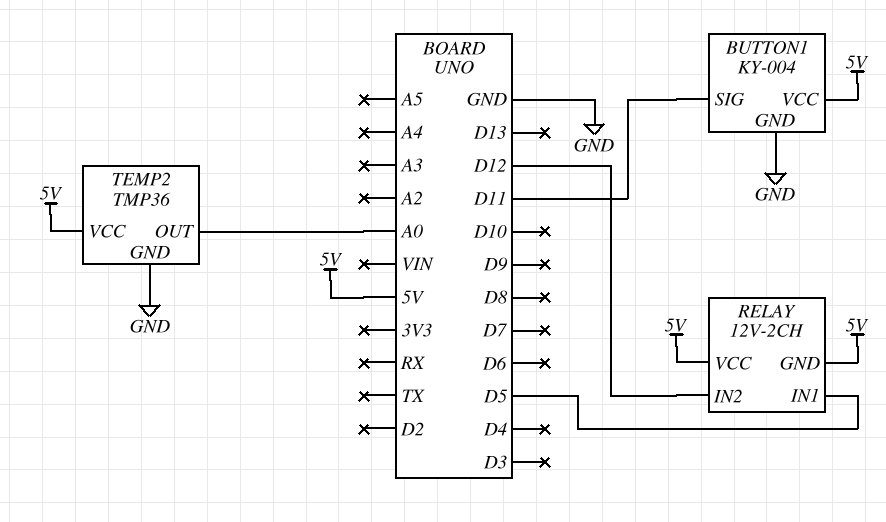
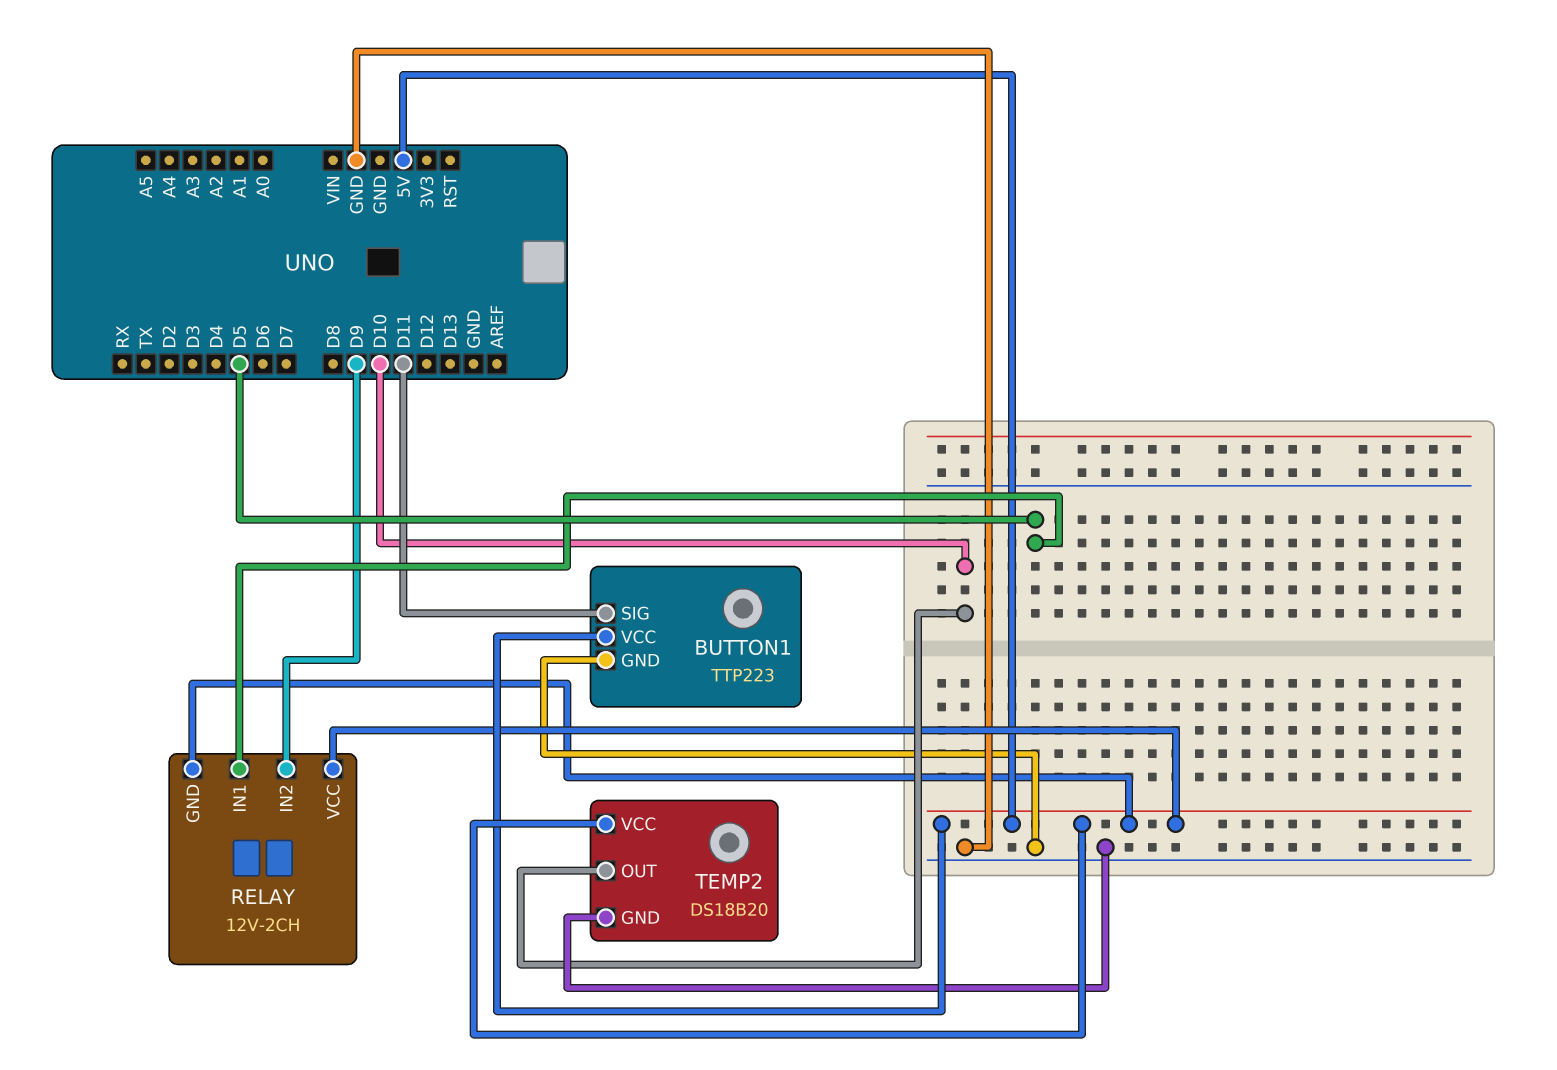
BUTTON1: KY-004 -> TTP223
RELAY pin IN2: D12 -> D9
TEMP2: TMP36 -> DS18B20
TEMP2 pin OUT: A0 -> D10

